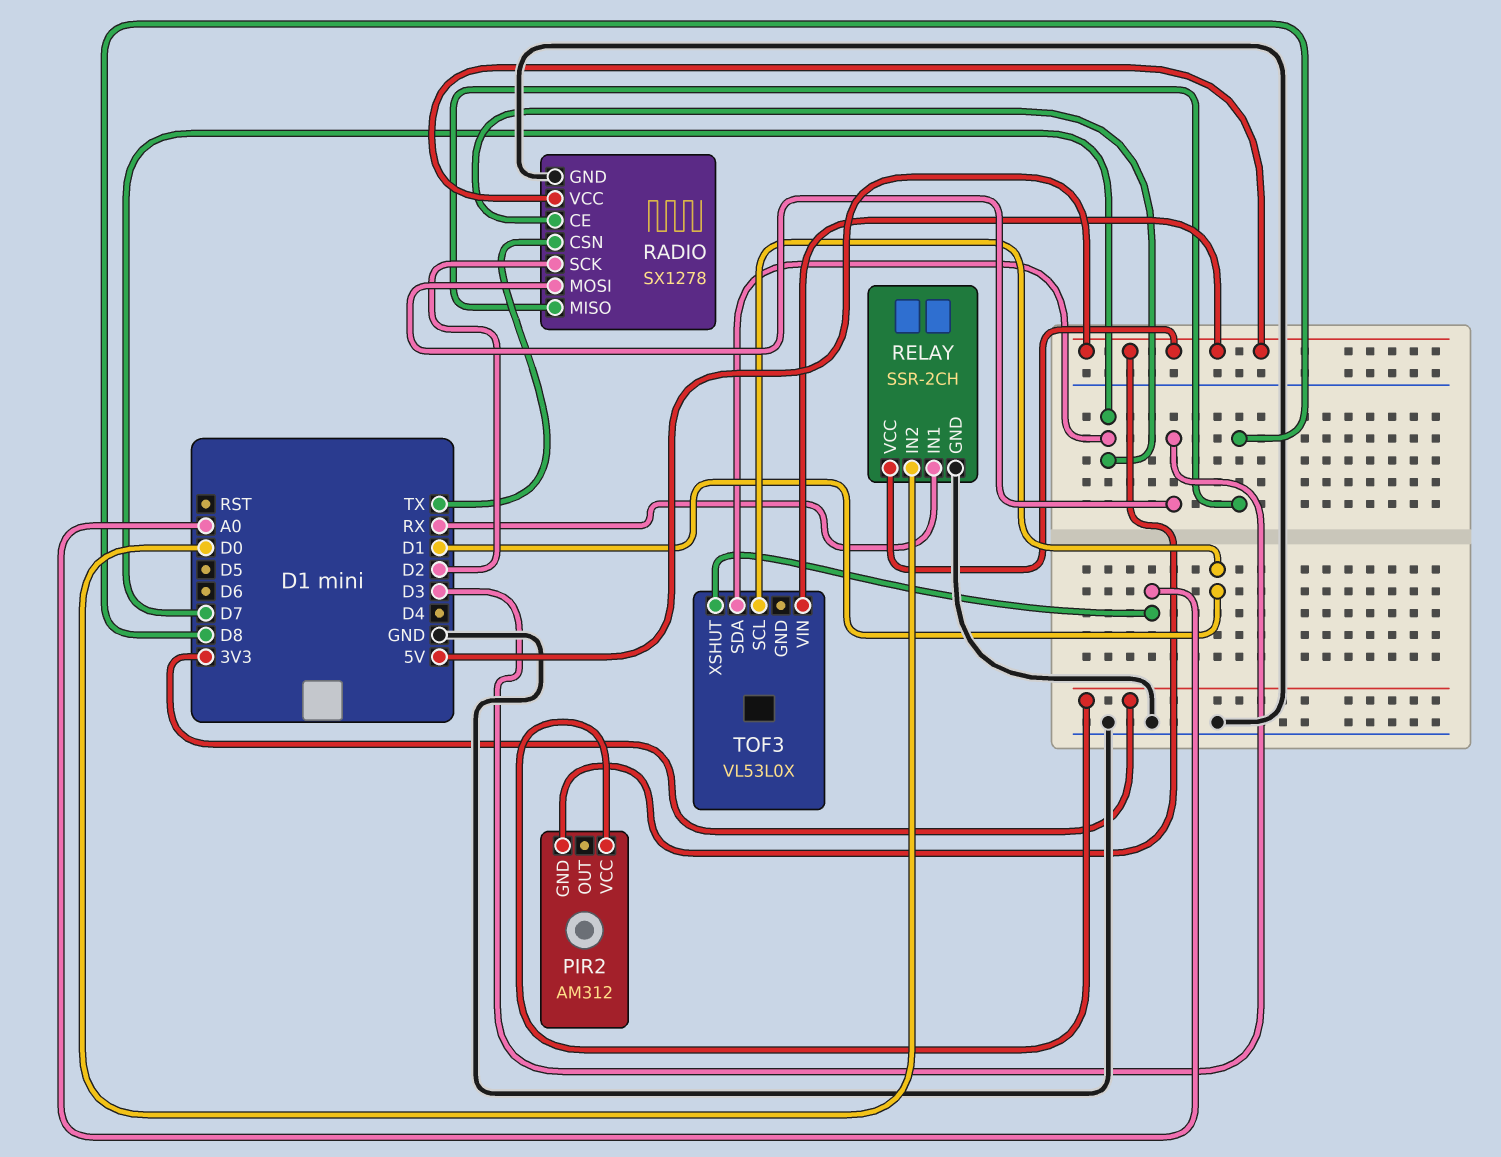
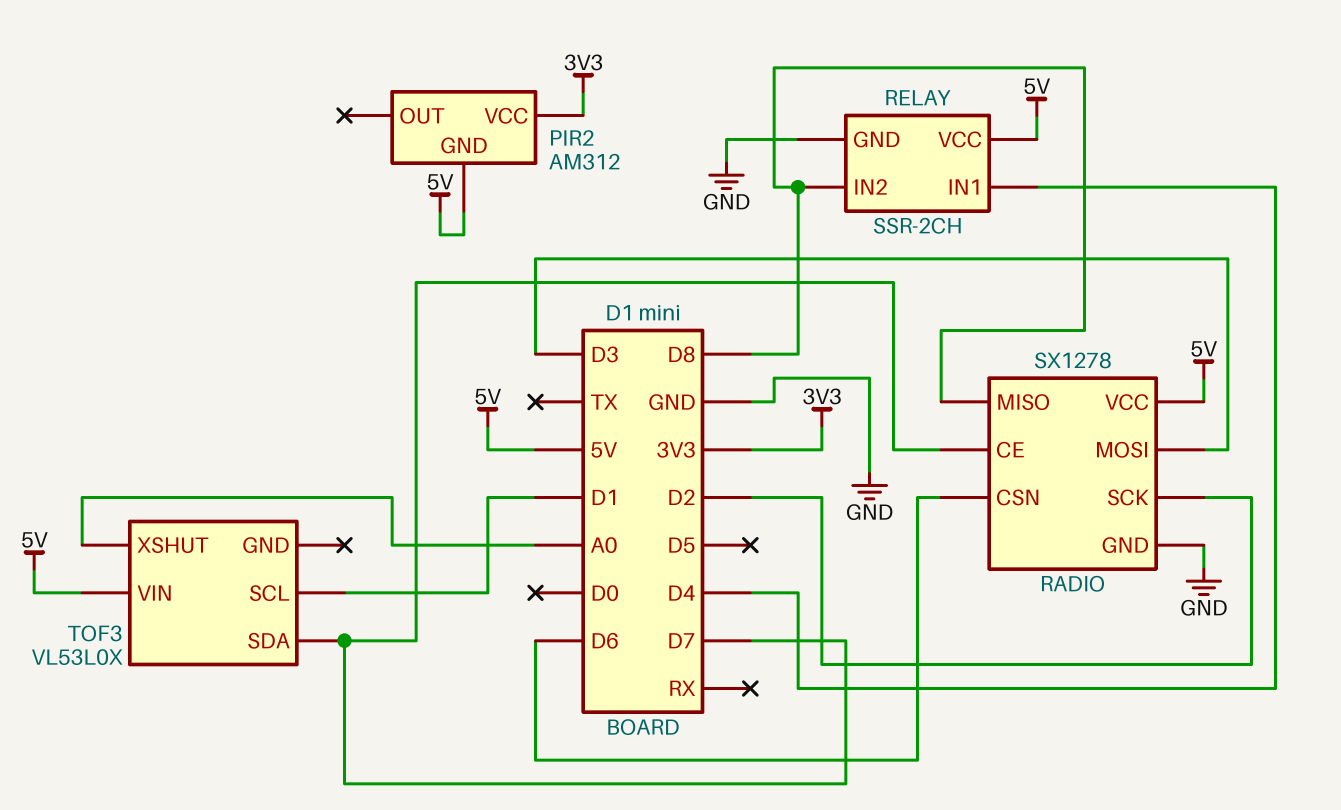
RADIO pin CSN: TX -> D6
RELAY pin IN1: RX -> D4
RELAY pin IN2: D0 -> D8

